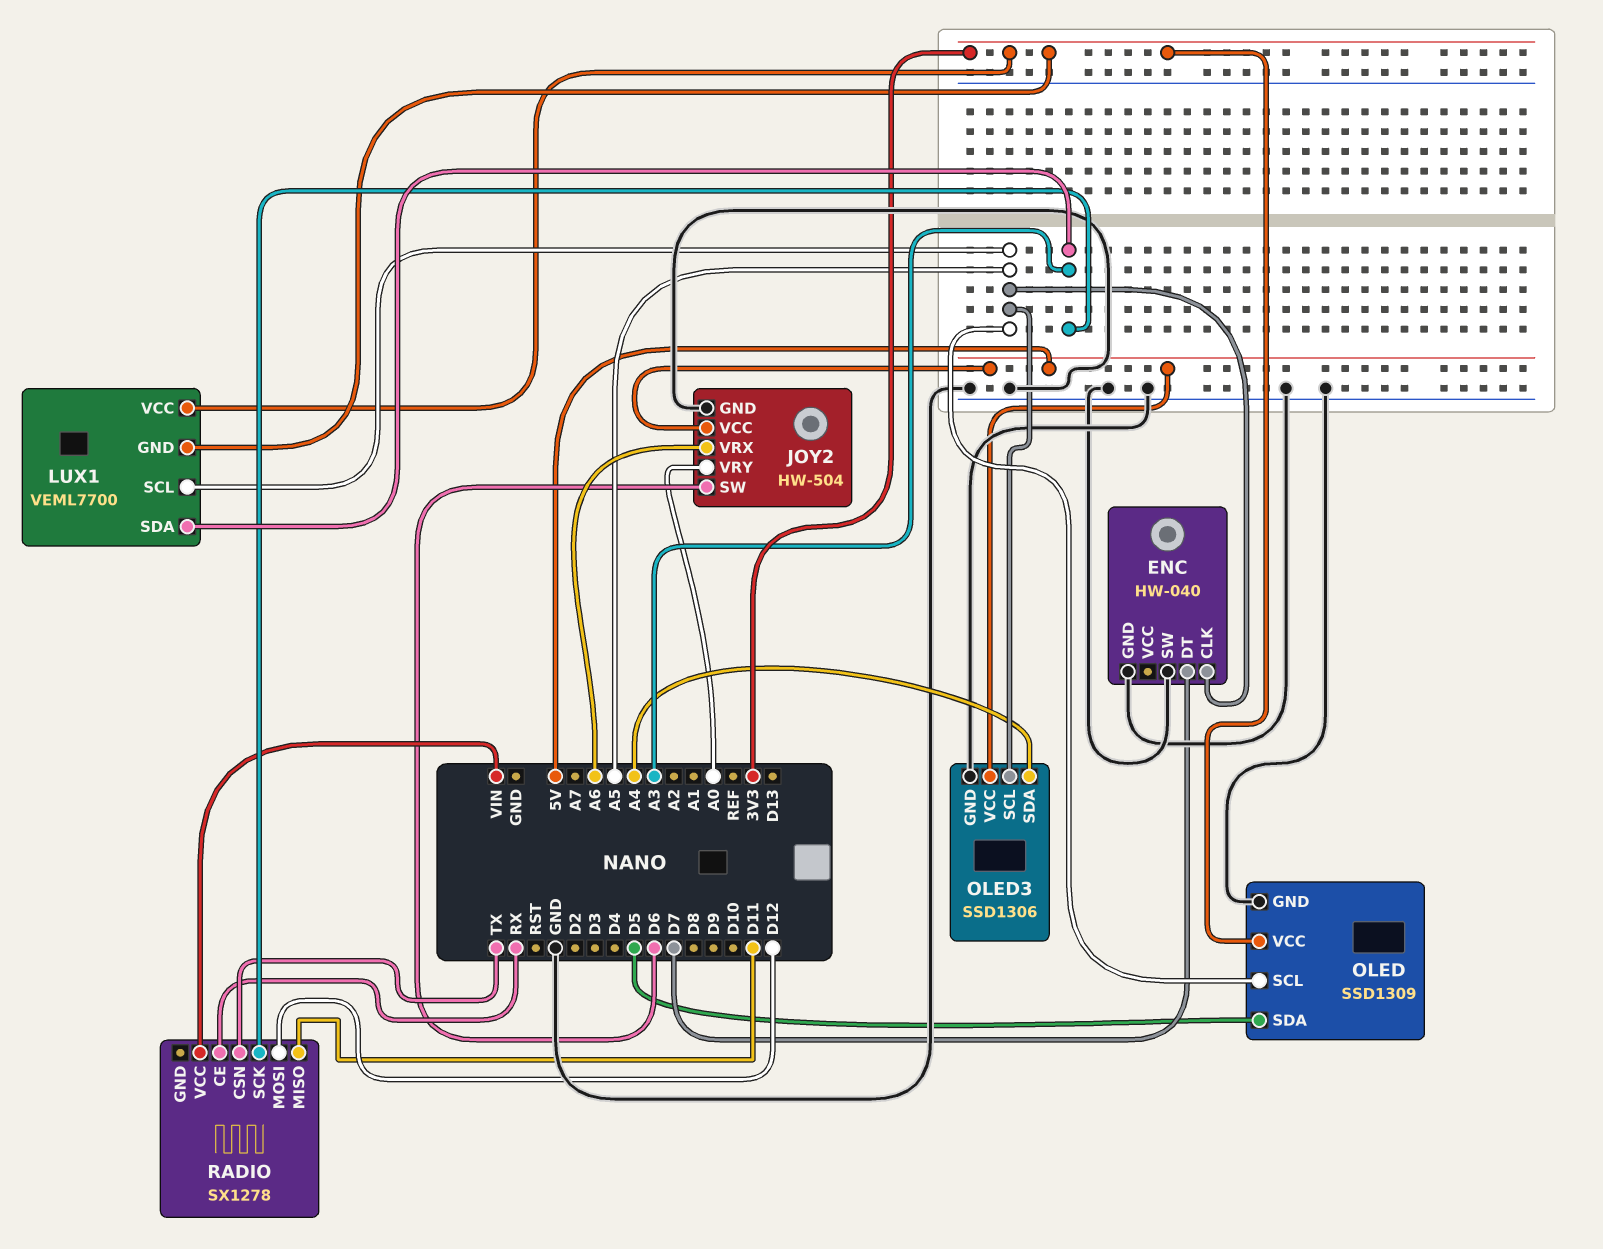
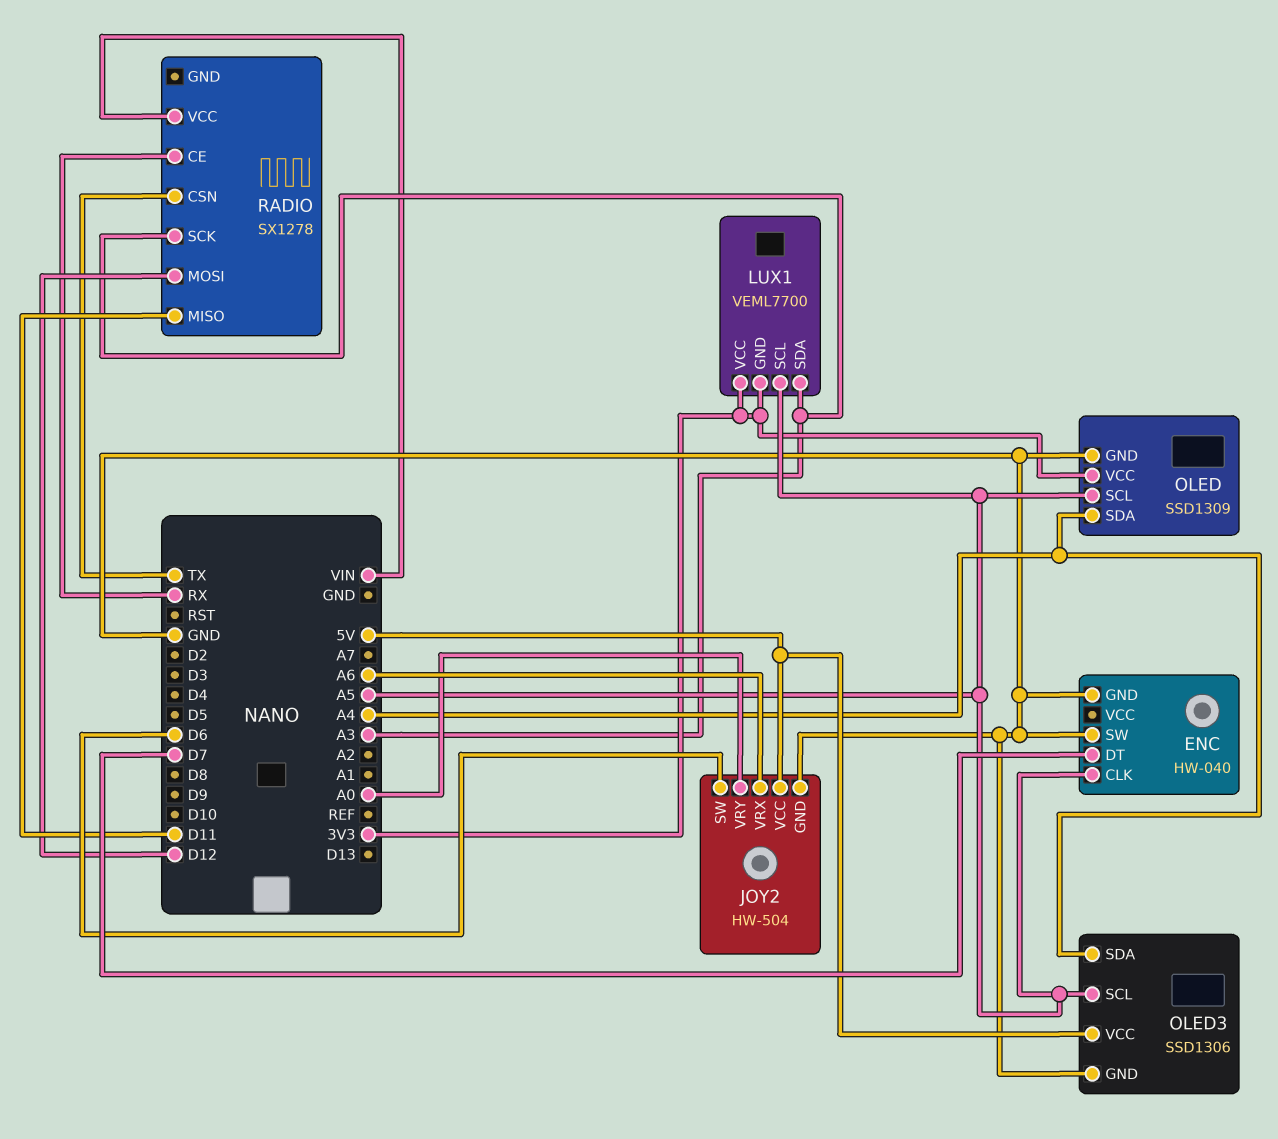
OLED pin SDA: D5 -> A4

